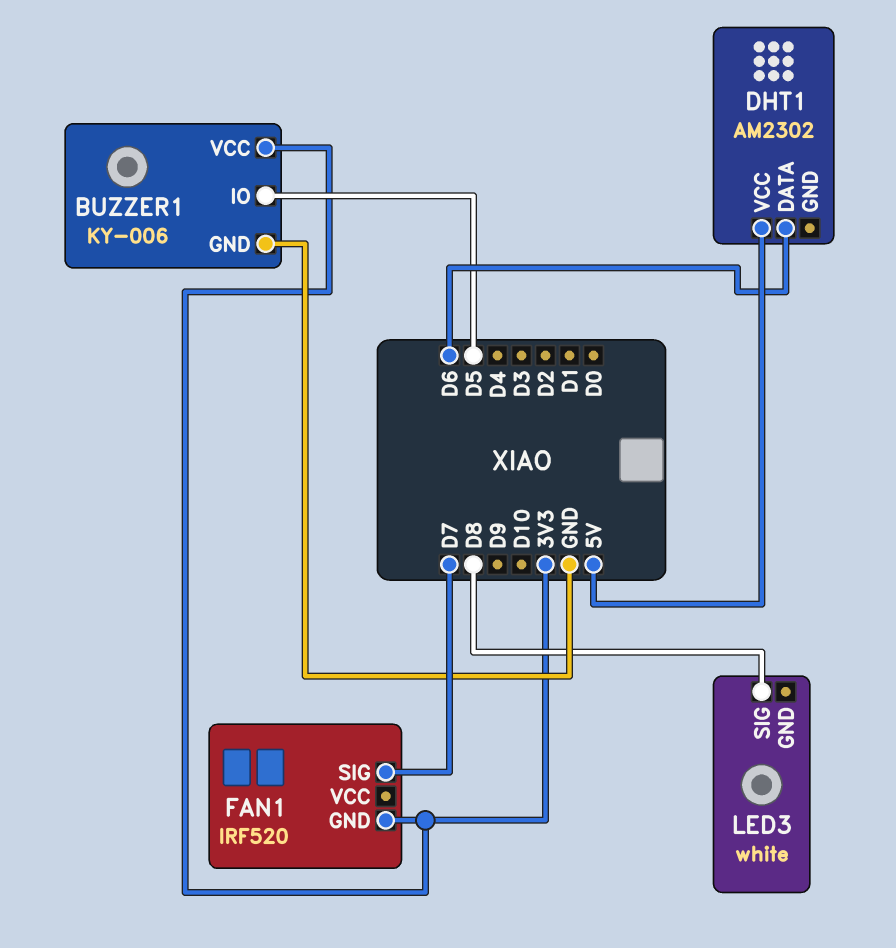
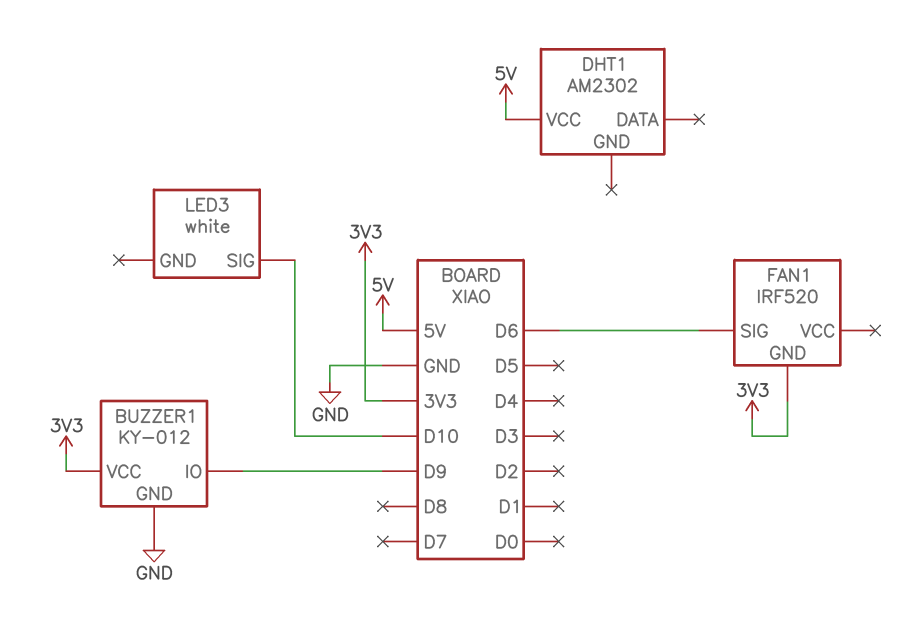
BUZZER1: KY-006 -> KY-012
BUZZER1 pin IO: D5 -> D9
DHT1 pin DATA: D6 -> none
FAN1 pin SIG: D7 -> D6
LED3 pin SIG: D8 -> D10

